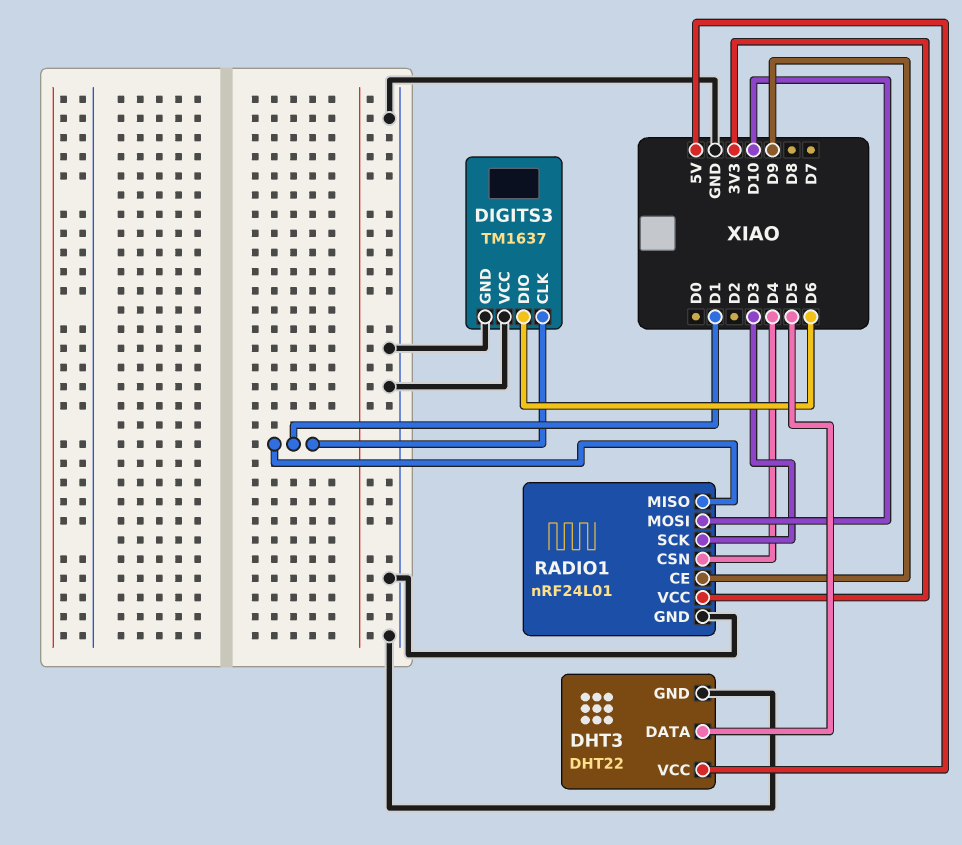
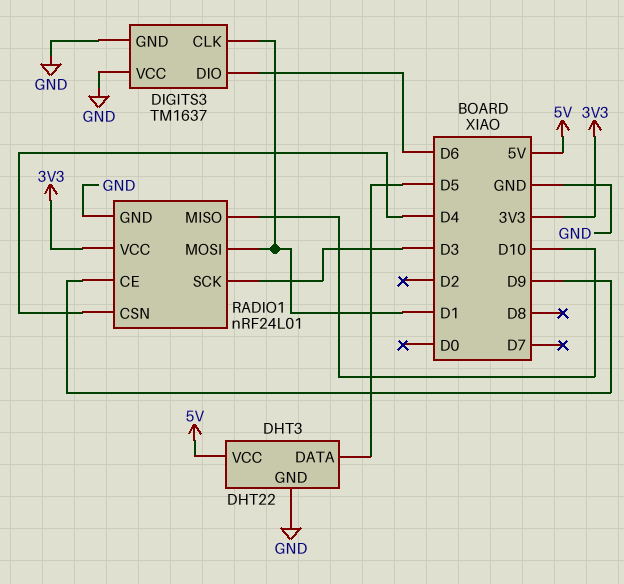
RADIO1 pin MISO: D1 -> D10
RADIO1 pin MOSI: D10 -> D1

